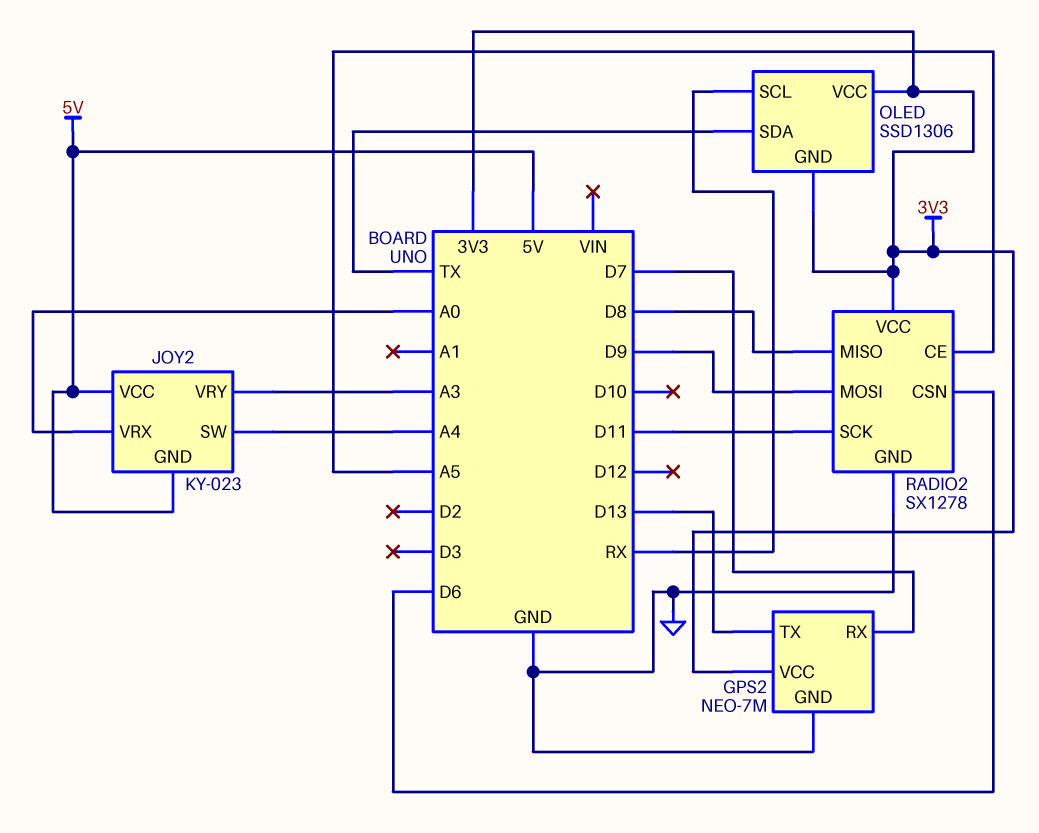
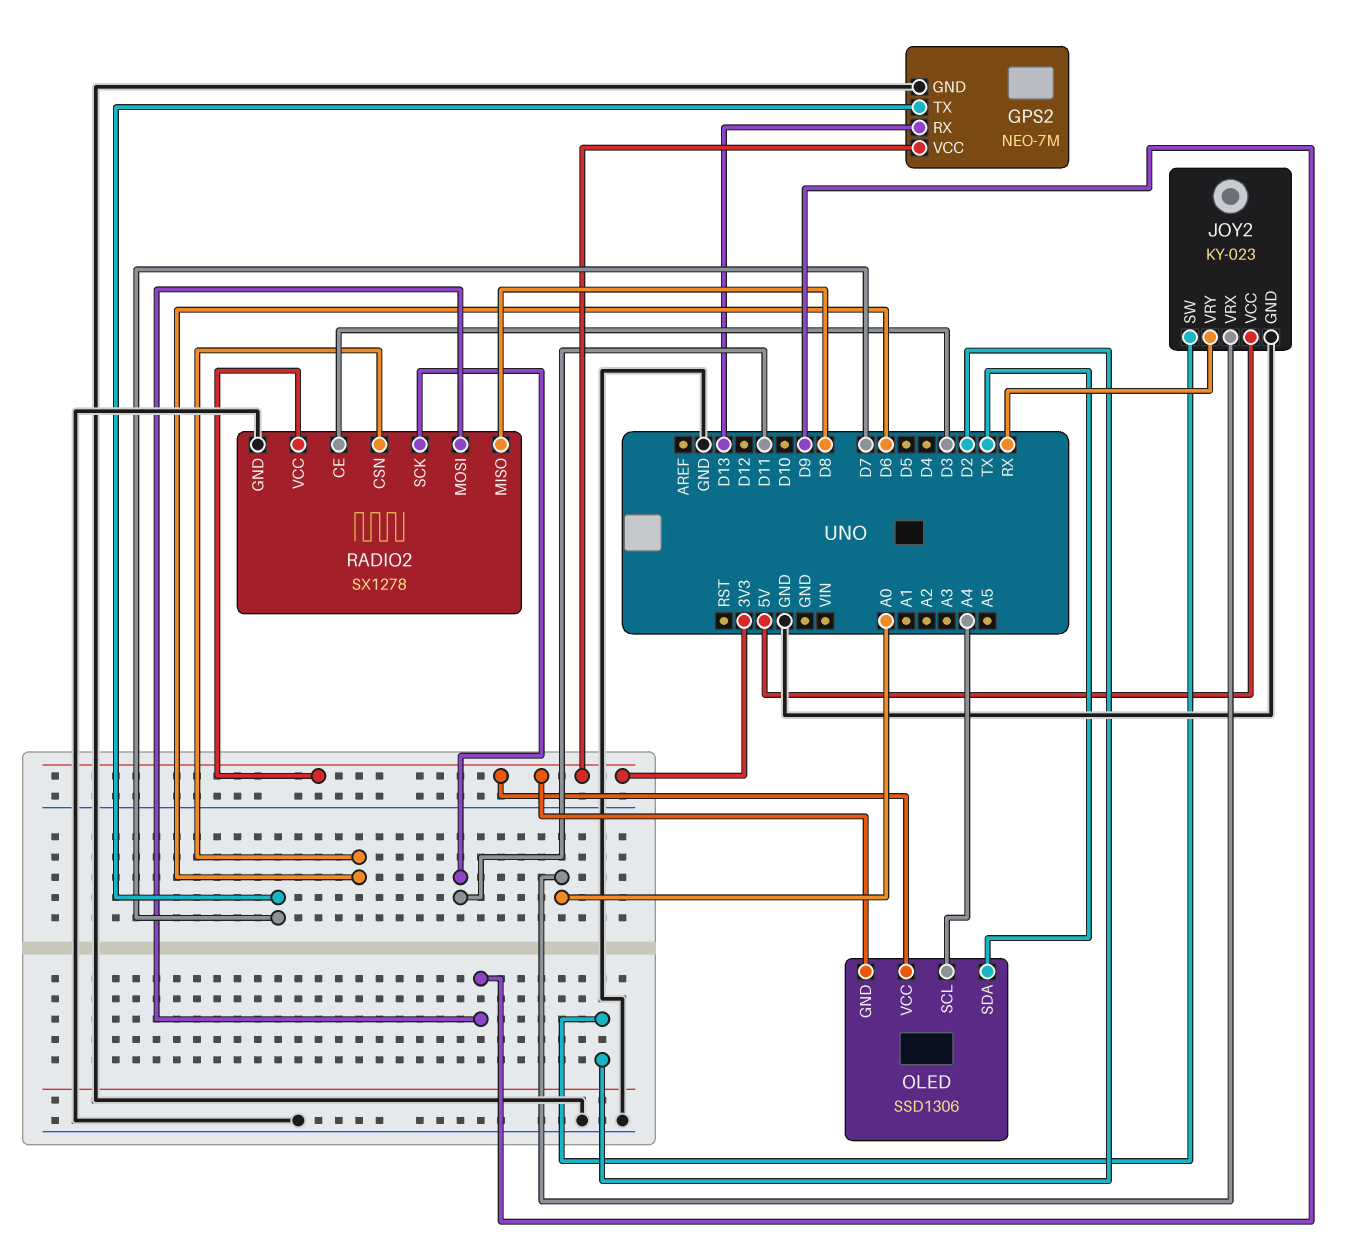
GPS2 pin RX: D7 -> D13
GPS2 pin TX: D13 -> D7
JOY2 pin GND: 5V -> GND
JOY2 pin SW: A4 -> D2
JOY2 pin VRY: A3 -> RX
OLED pin SCL: RX -> A4
RADIO2 pin CE: A5 -> D3

